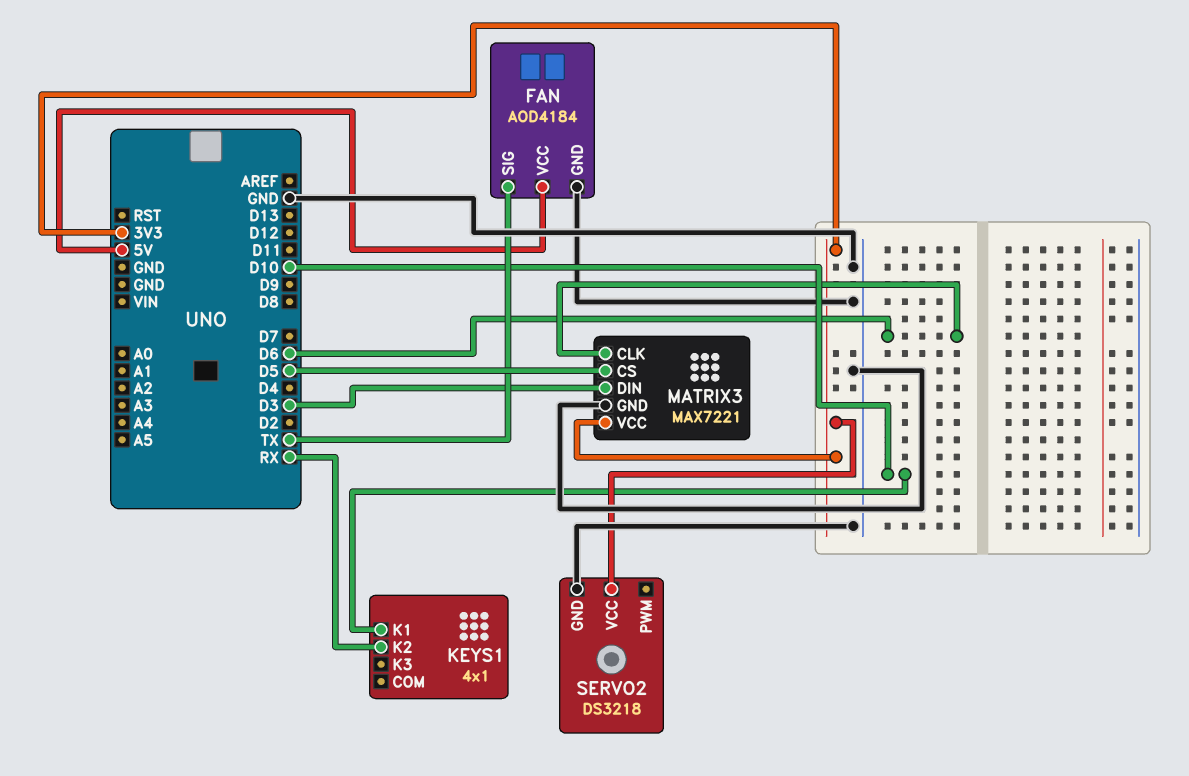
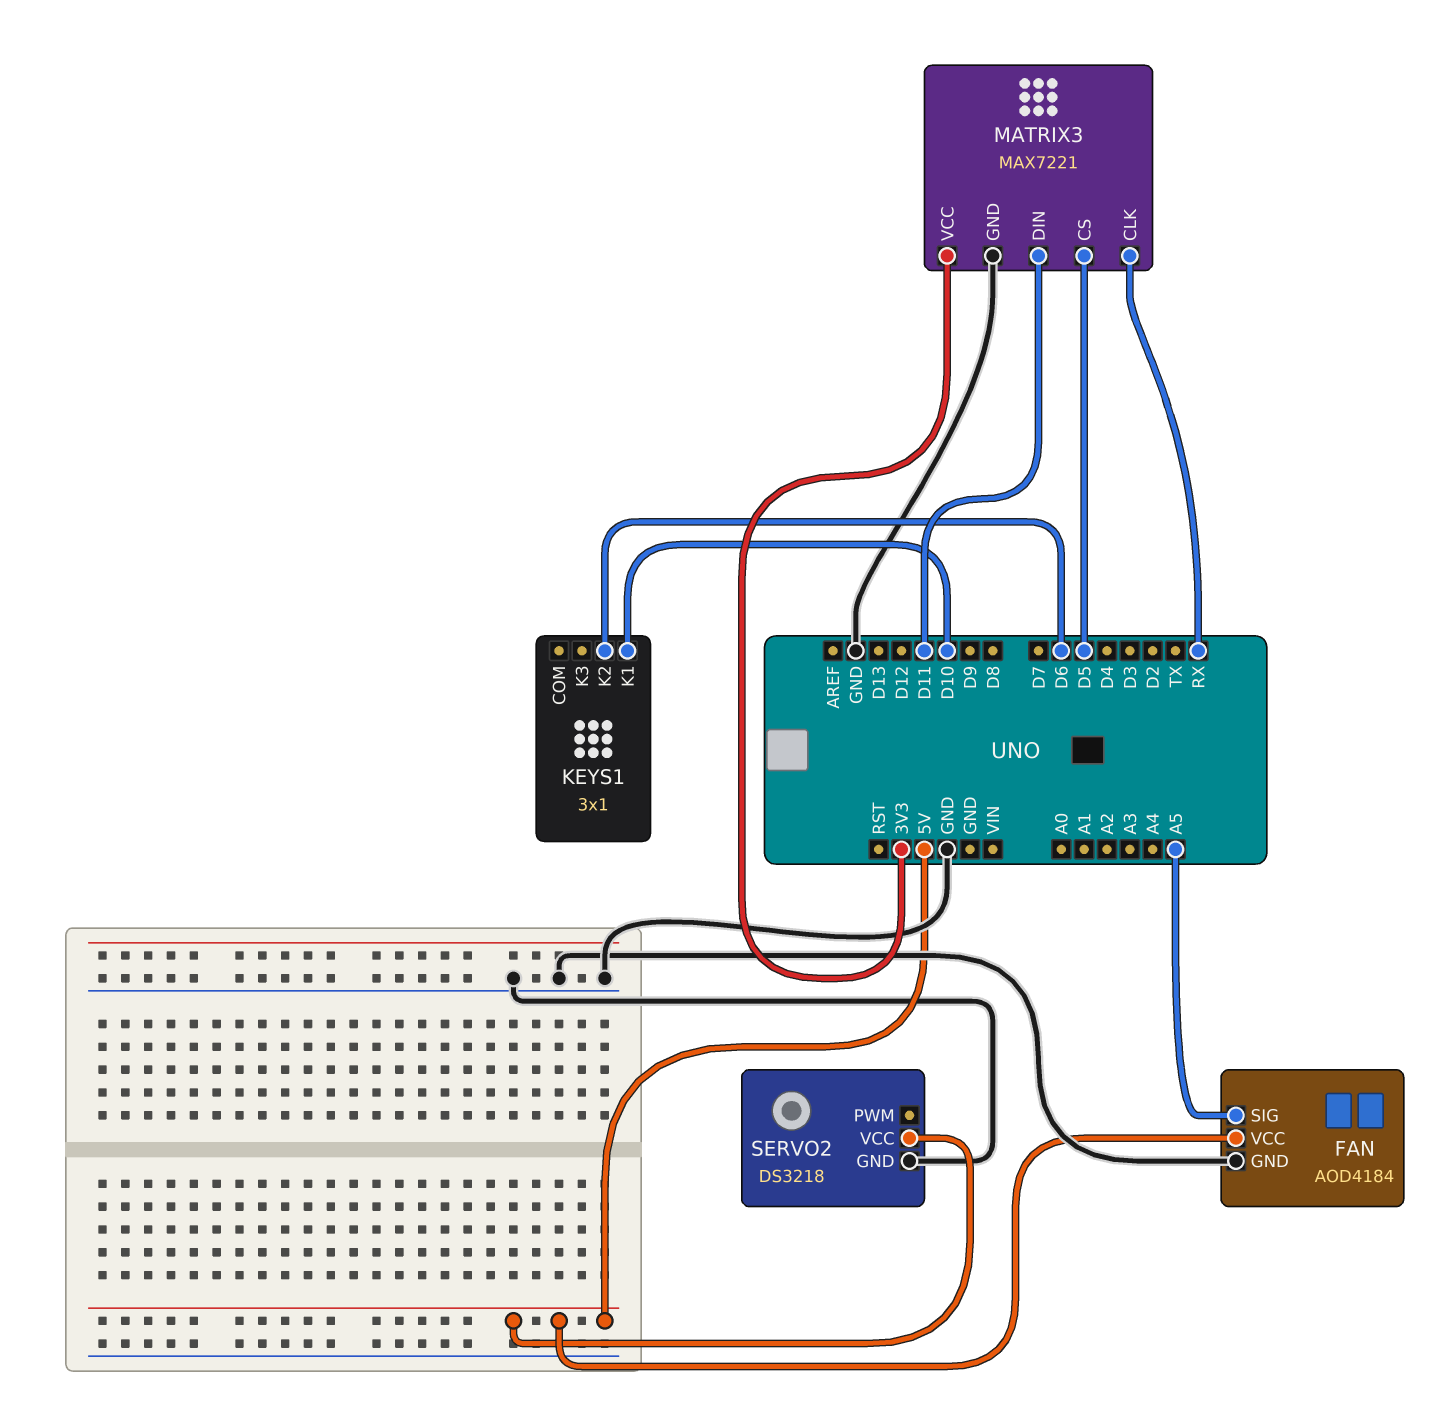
FAN pin SIG: TX -> A5
KEYS1: 4x1 -> 3x1
KEYS1 pin K2: RX -> D6
MATRIX3 pin CLK: D6 -> RX
MATRIX3 pin DIN: D3 -> D11
SERVO2 pin VCC: 3V3 -> 5V

